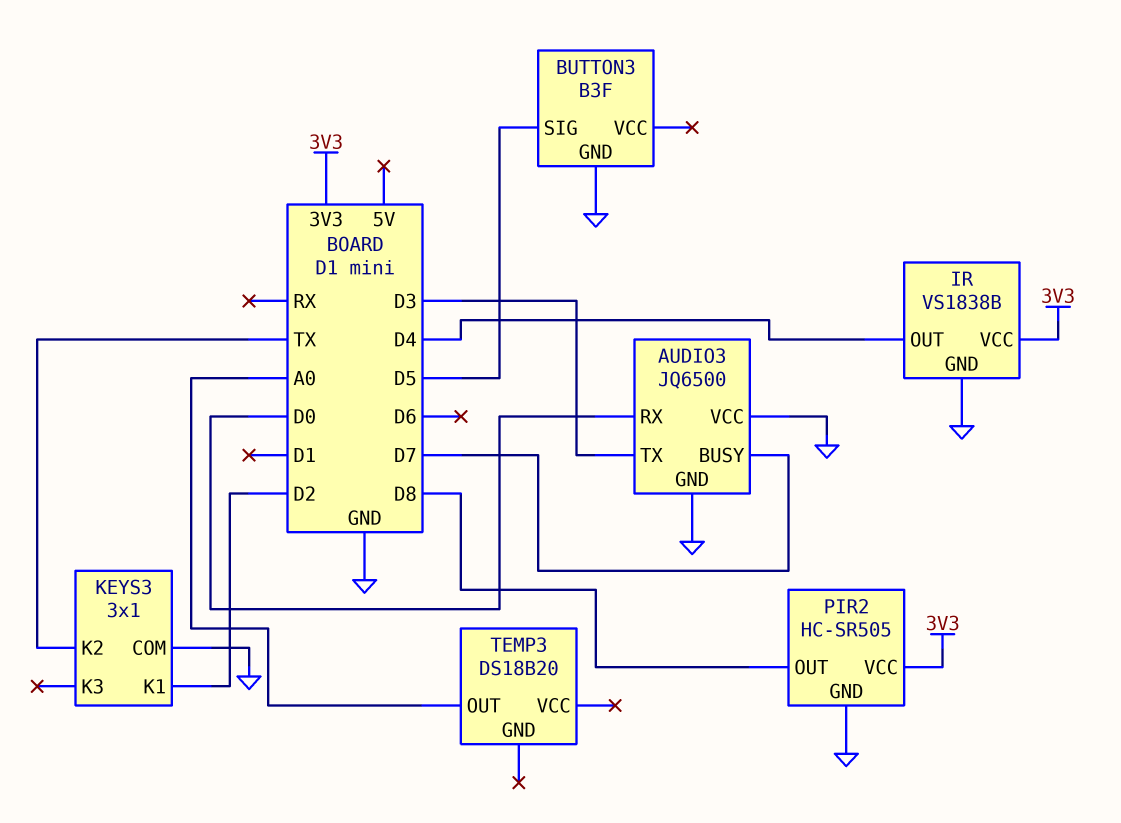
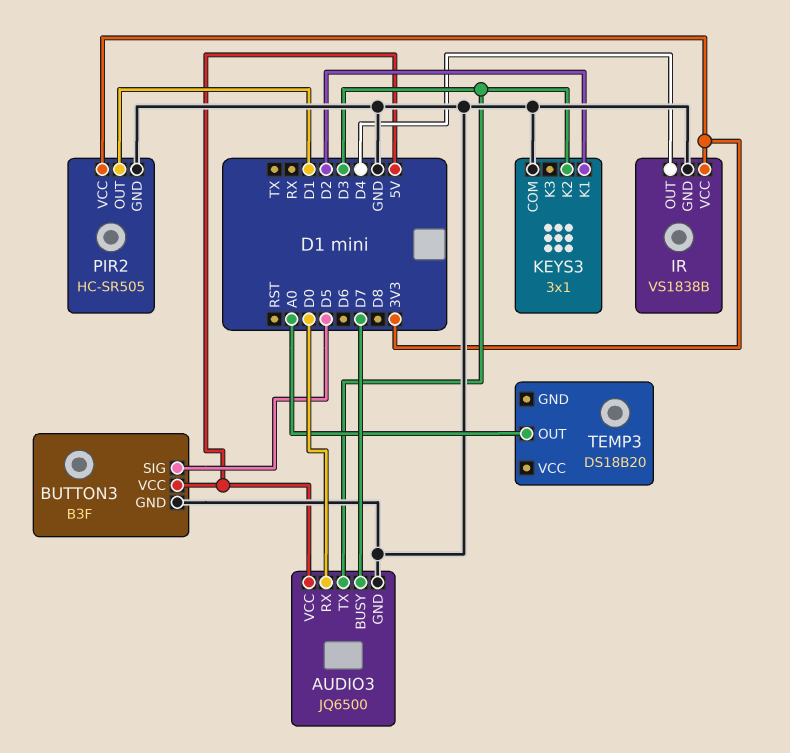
AUDIO3 pin VCC: GND -> 5V
BUTTON3 pin VCC: none -> 5V
KEYS3 pin K2: TX -> D3
PIR2 pin OUT: D8 -> D1

